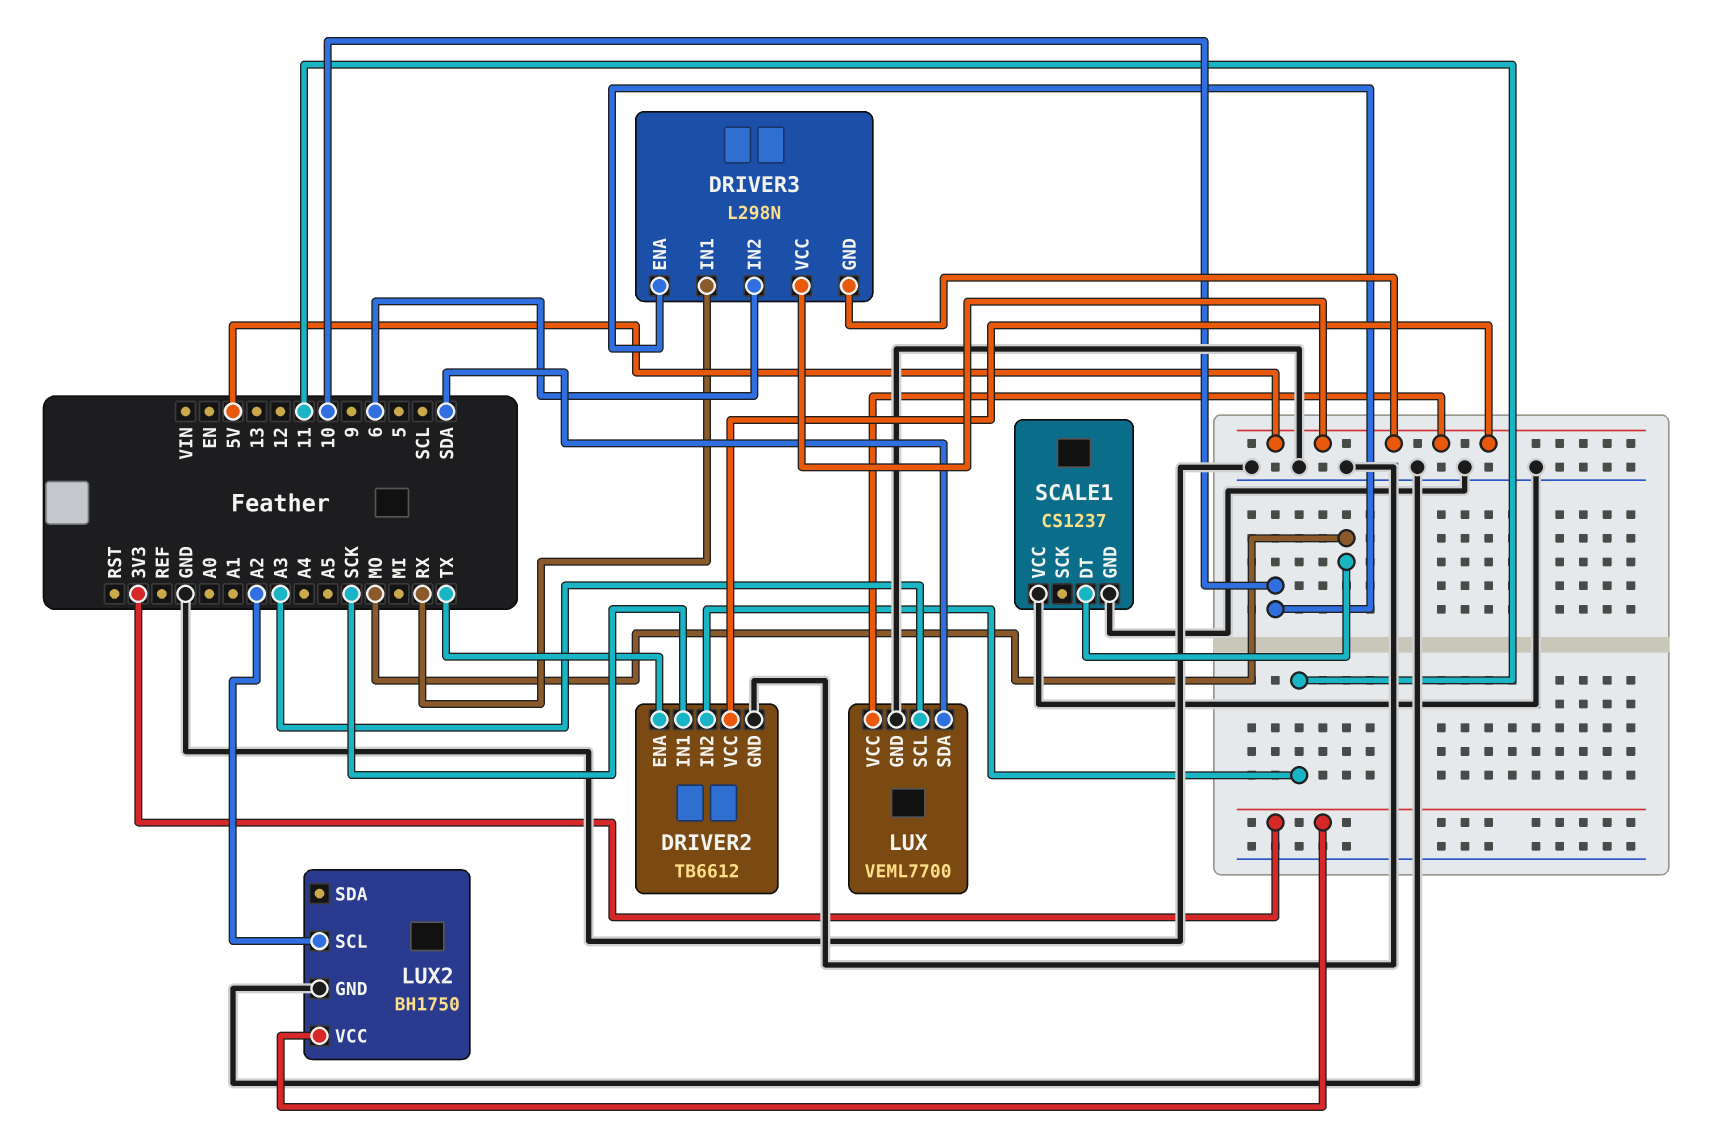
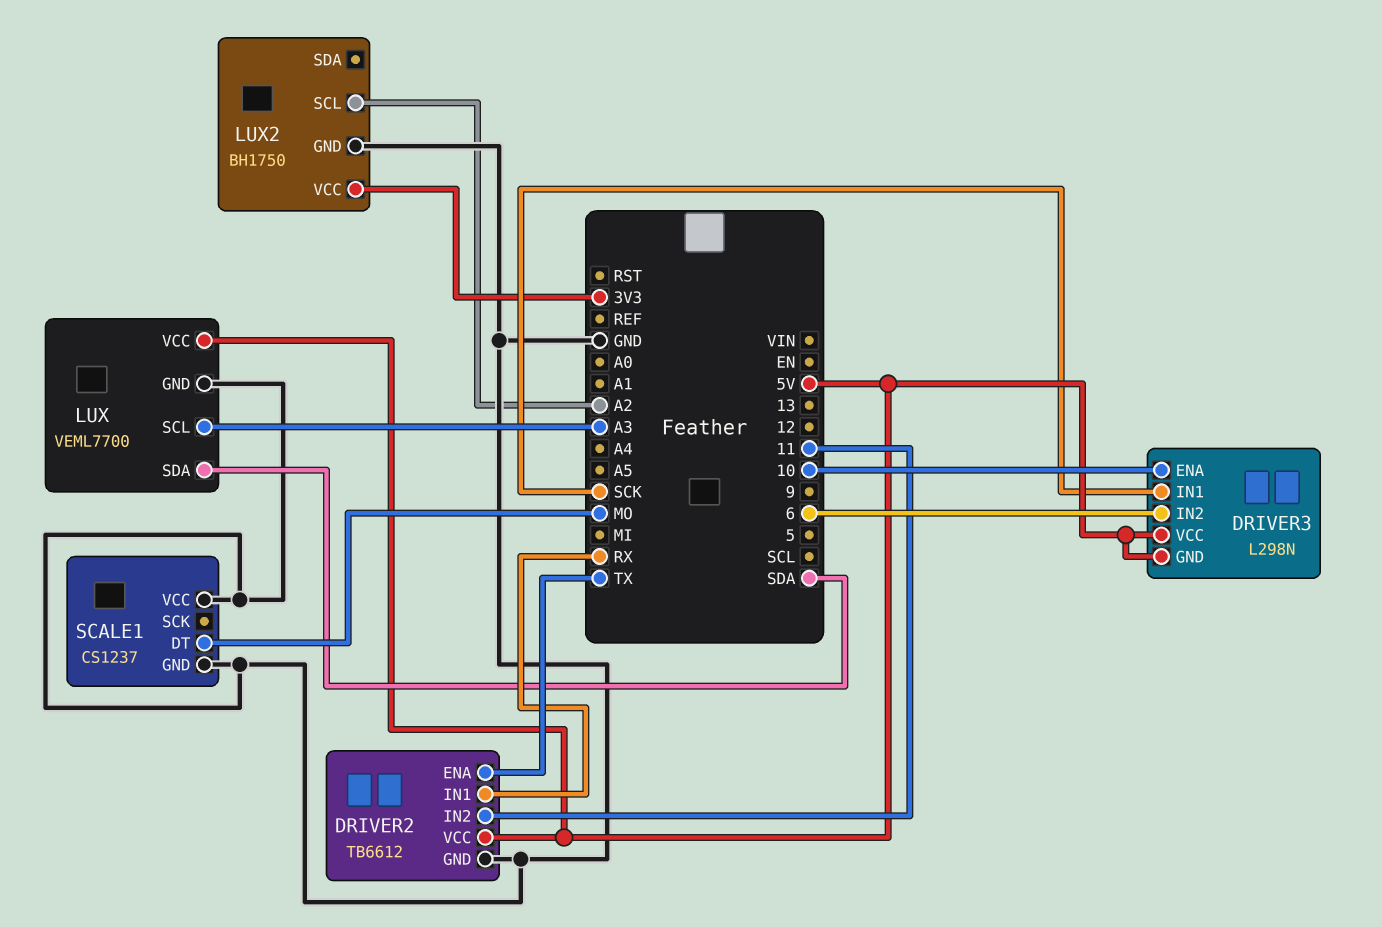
DRIVER2 pin IN1: SCK -> RX
DRIVER3 pin IN1: RX -> SCK

